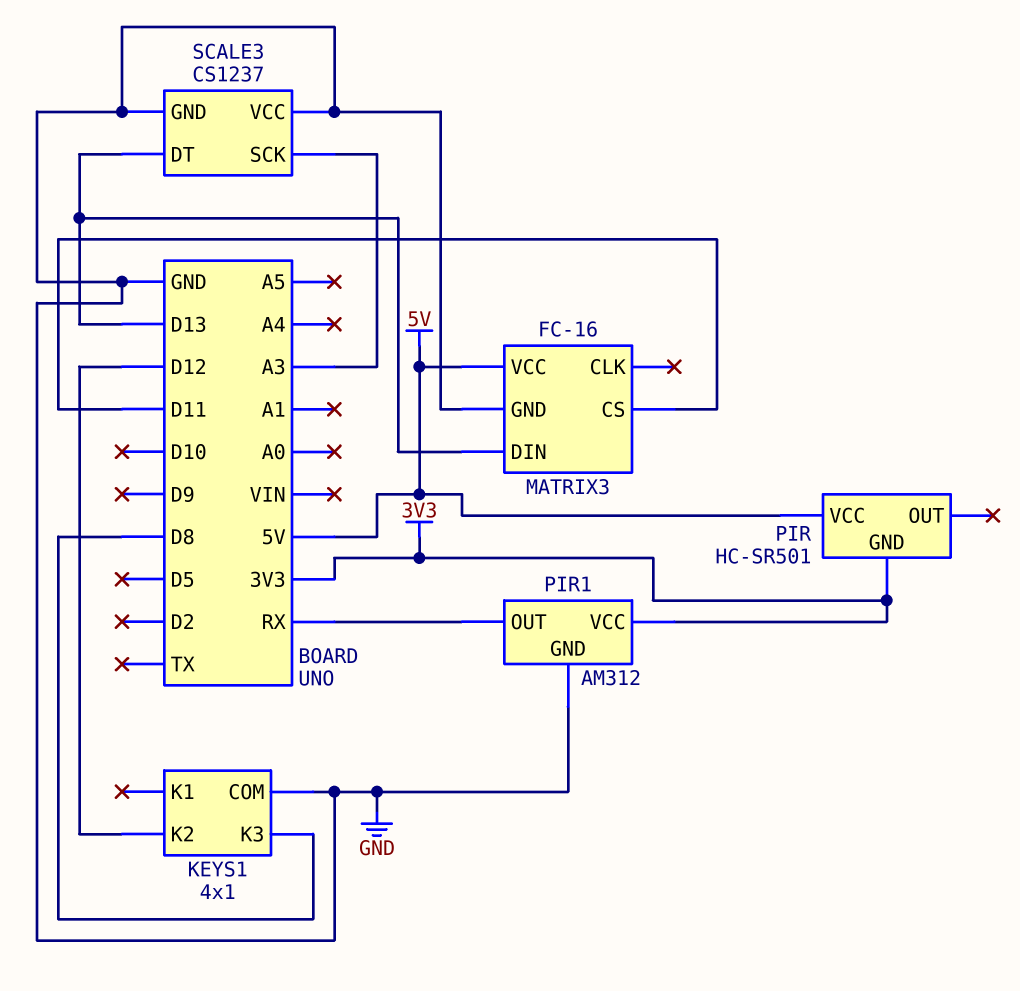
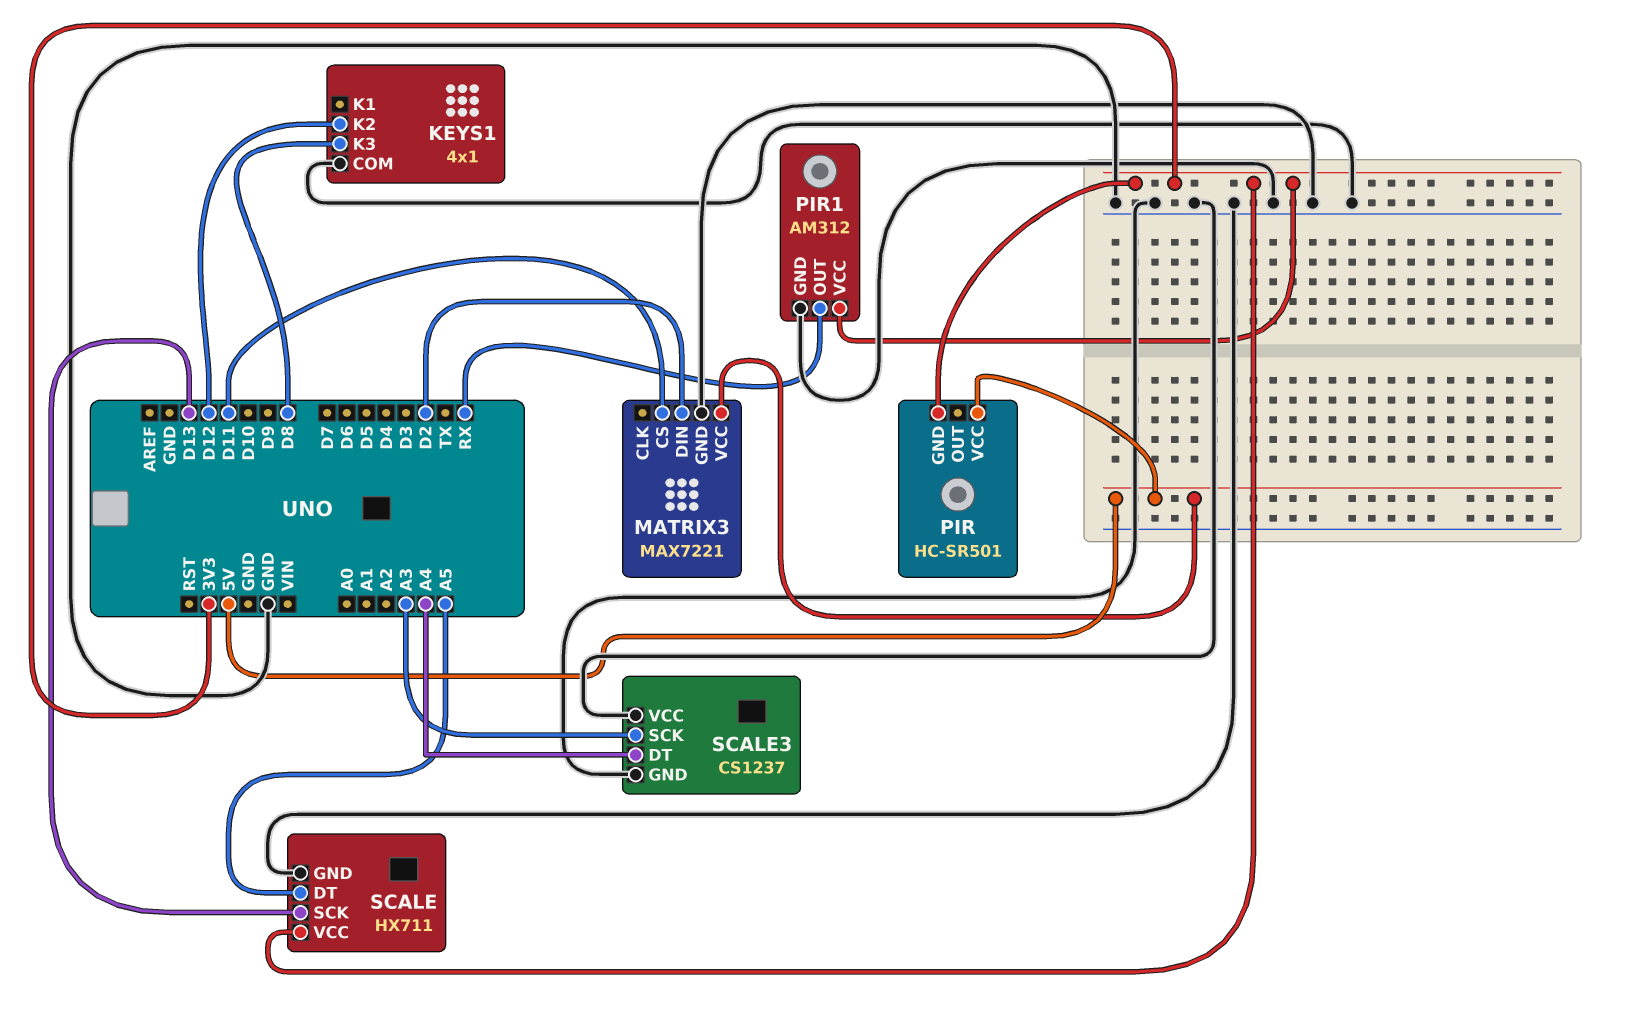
MATRIX3: FC-16 -> MAX7221
MATRIX3 pin DIN: D13 -> D2
SCALE: none -> HX711
SCALE pin DT: none -> A5
SCALE pin GND: none -> GND
SCALE pin SCK: none -> D13
SCALE pin VCC: none -> 3V3
SCALE3 pin DT: D13 -> A4

